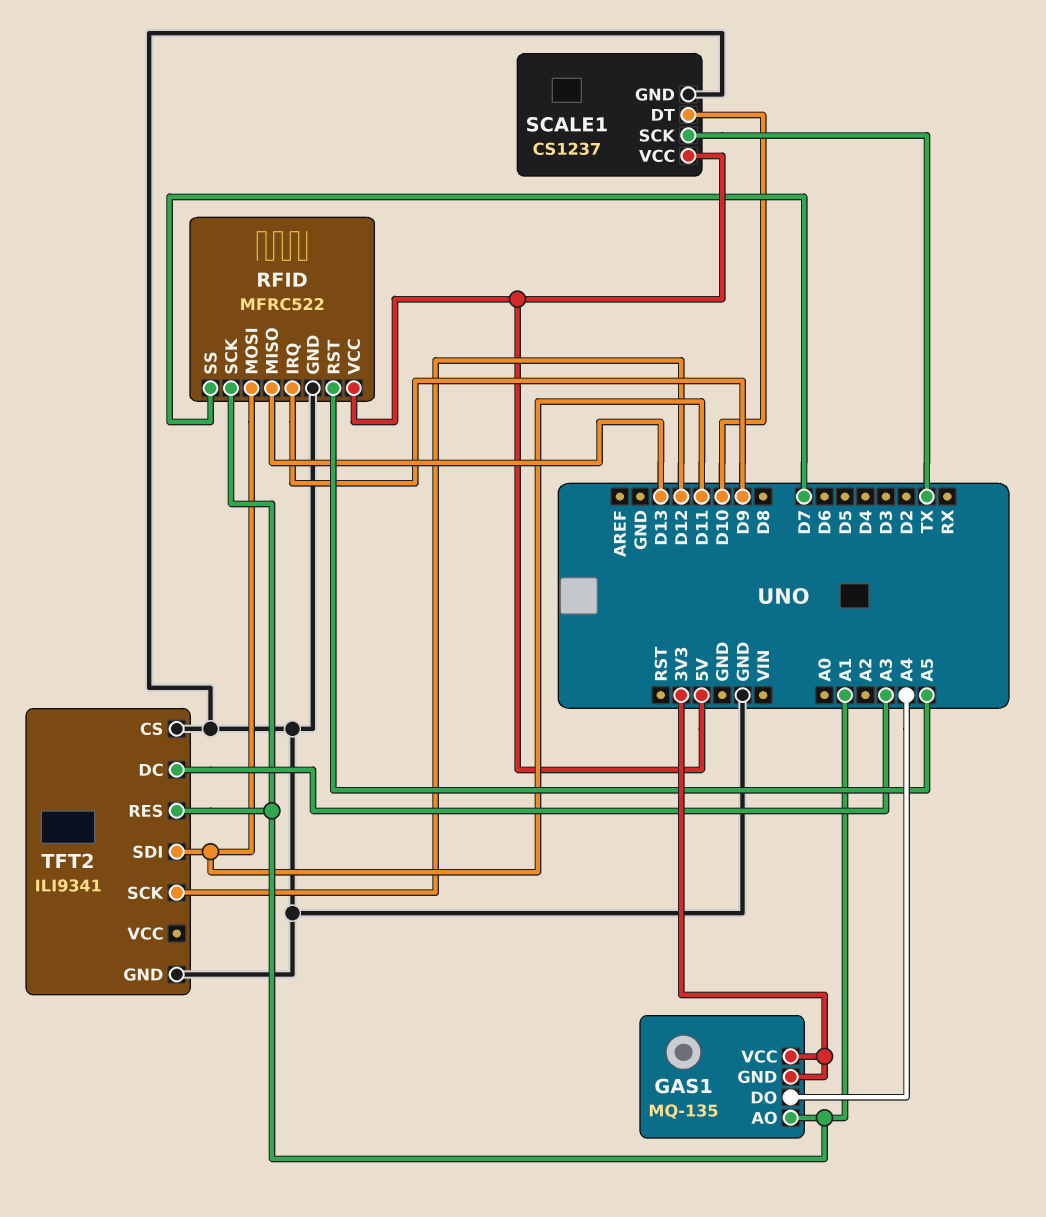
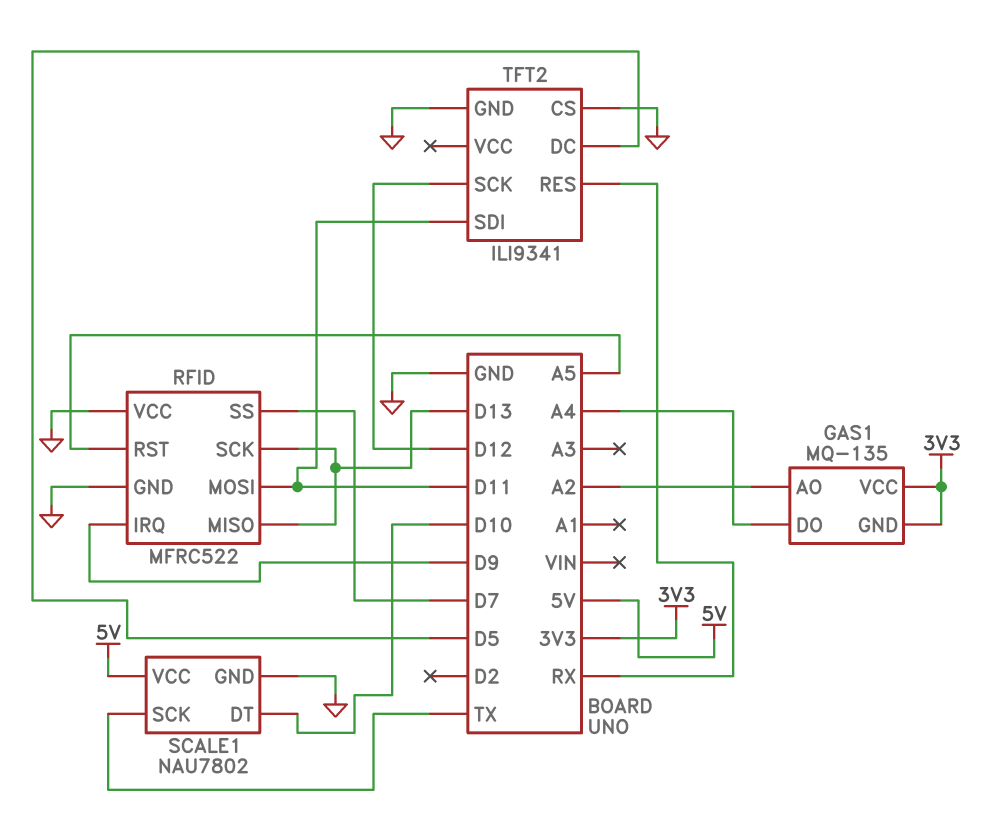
GAS1 pin AO: A1 -> A2
RFID pin SCK: A1 -> D13
RFID pin VCC: 5V -> GND
SCALE1: CS1237 -> NAU7802
TFT2 pin DC: A3 -> D5
TFT2 pin RES: A1 -> RX

